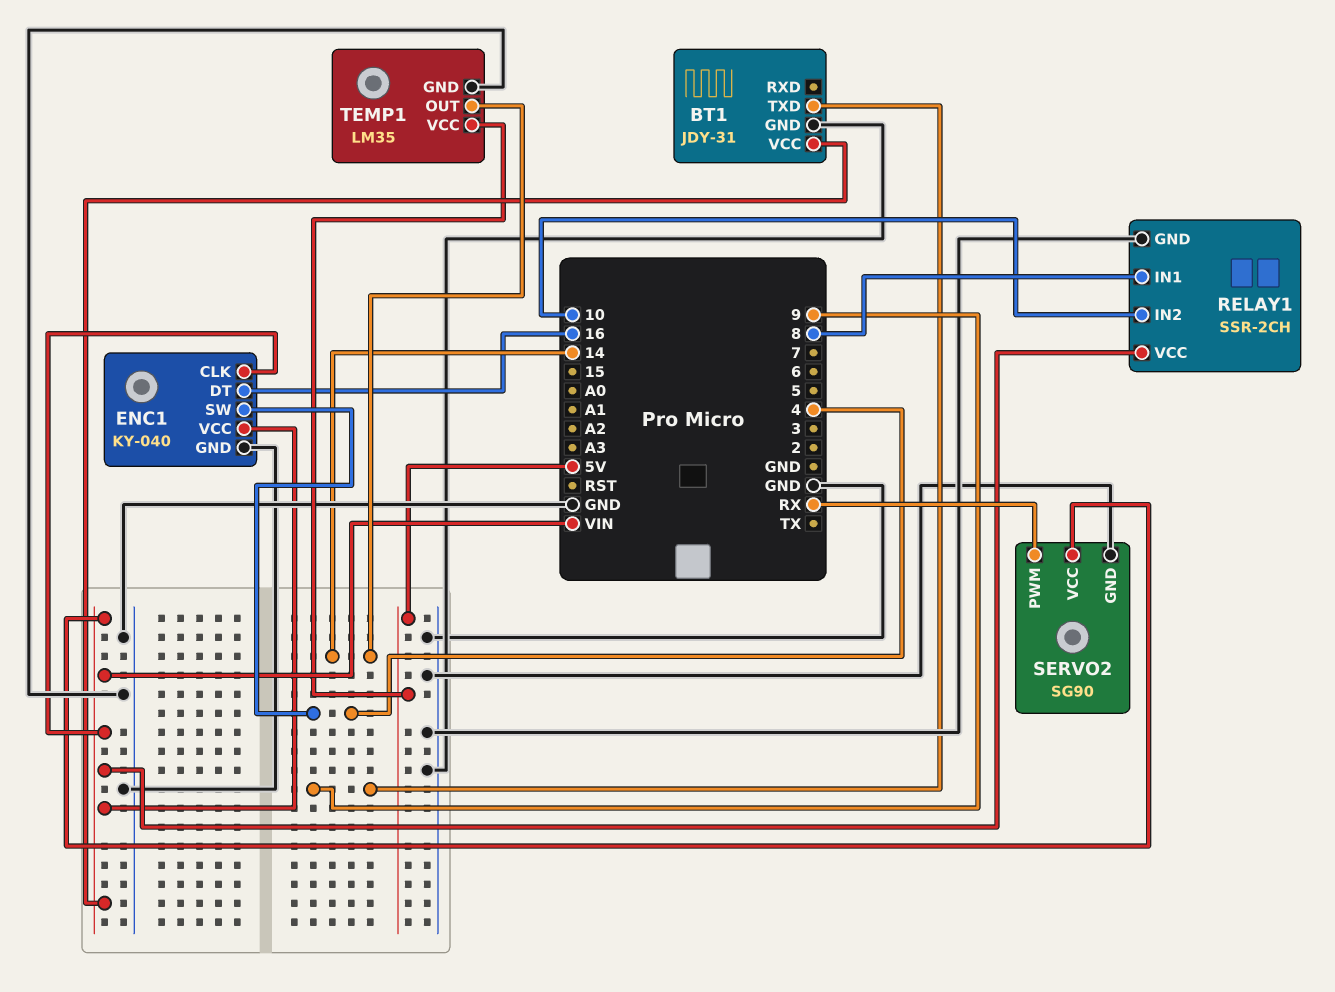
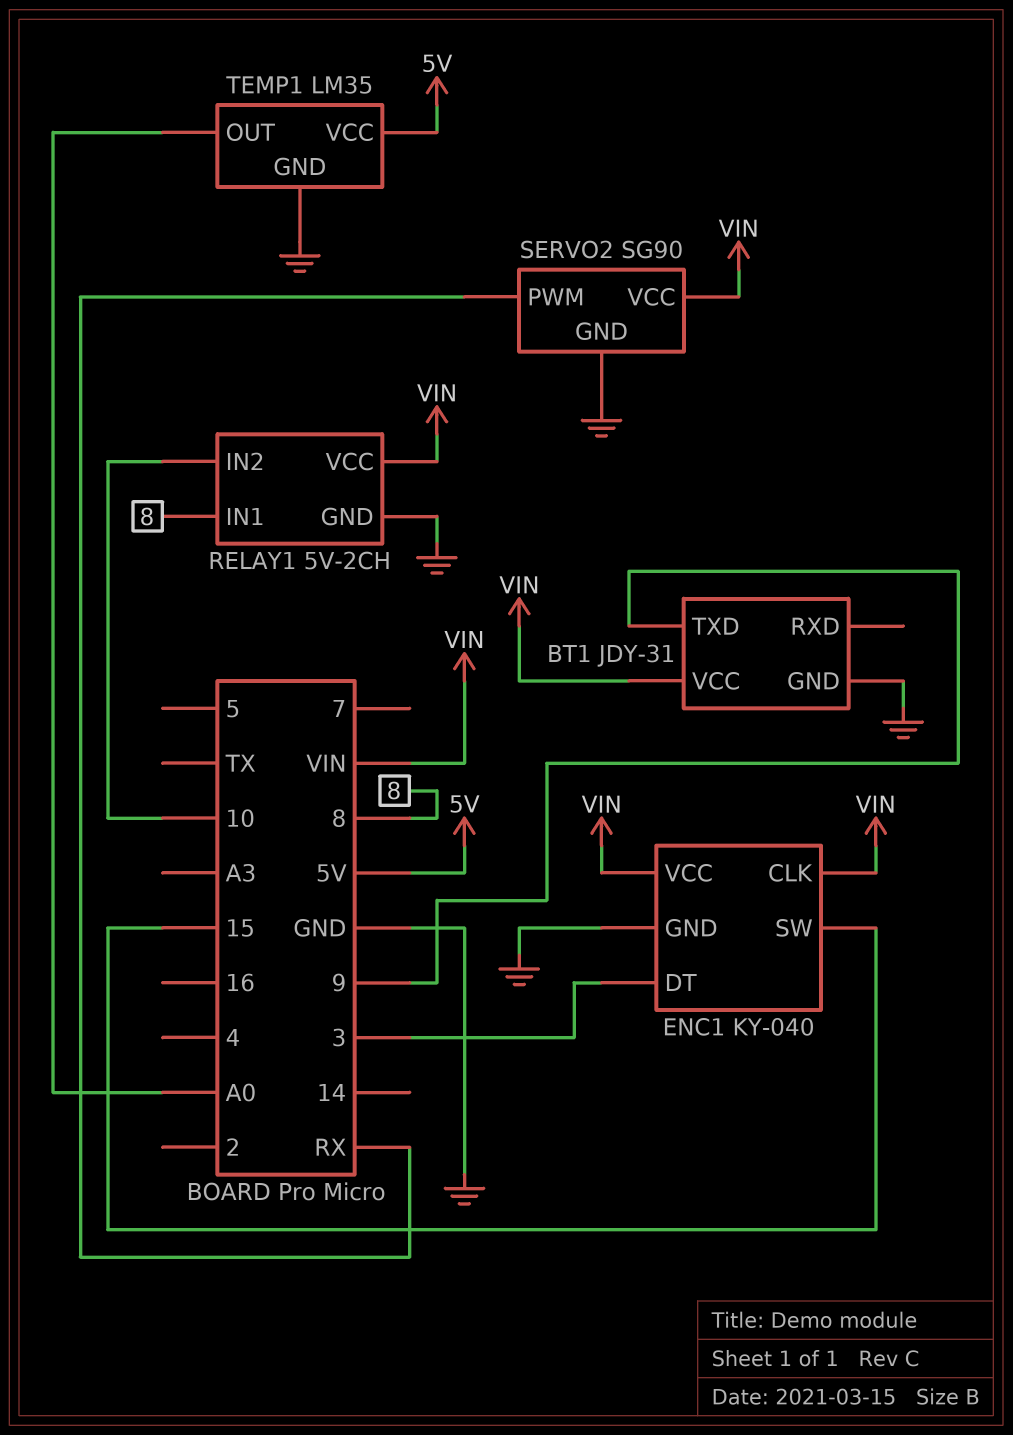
ENC1 pin DT: 16 -> 3
ENC1 pin SW: 4 -> 15
RELAY1: SSR-2CH -> 5V-2CH
TEMP1 pin OUT: 14 -> A0

